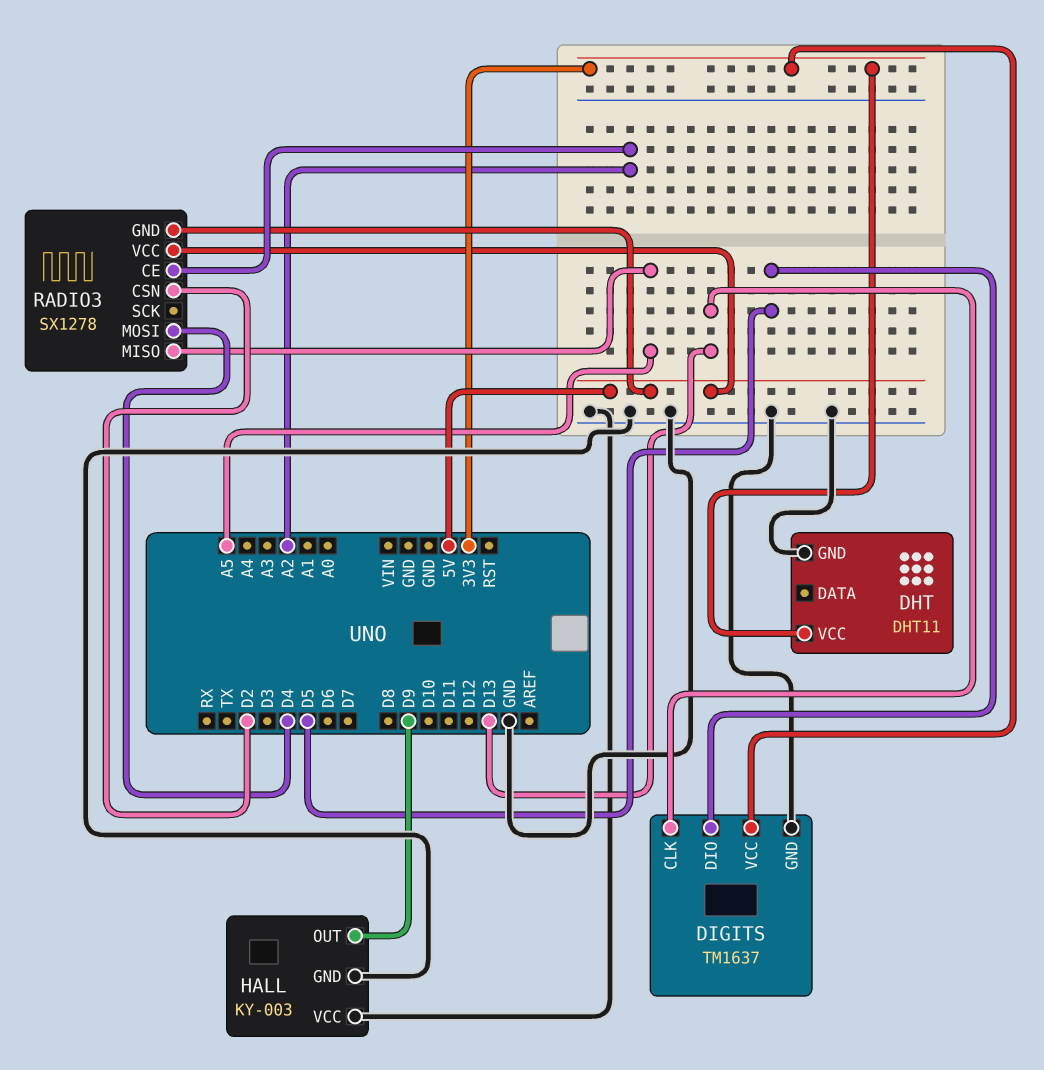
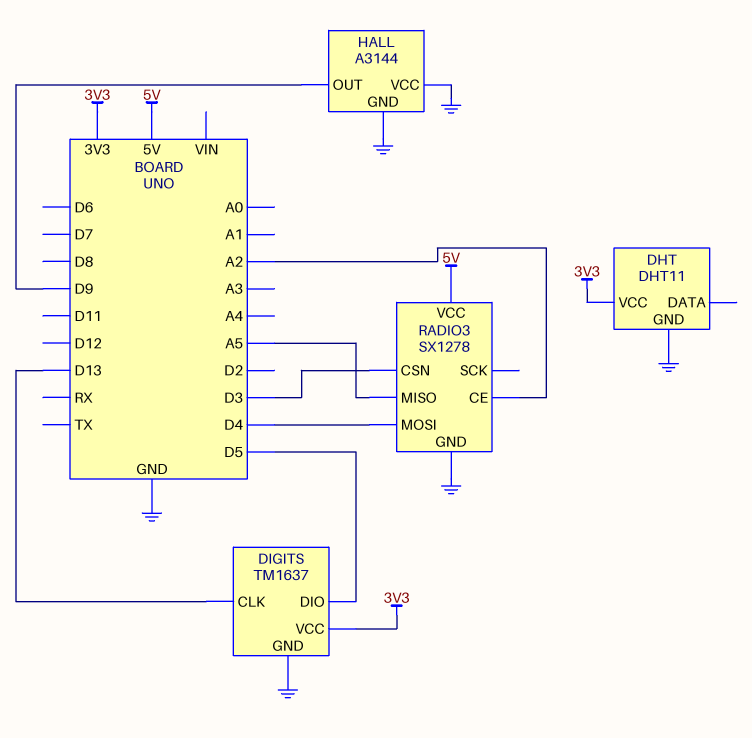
HALL: KY-003 -> A3144
RADIO3 pin CSN: D2 -> D3
RADIO3 pin GND: 5V -> GND

